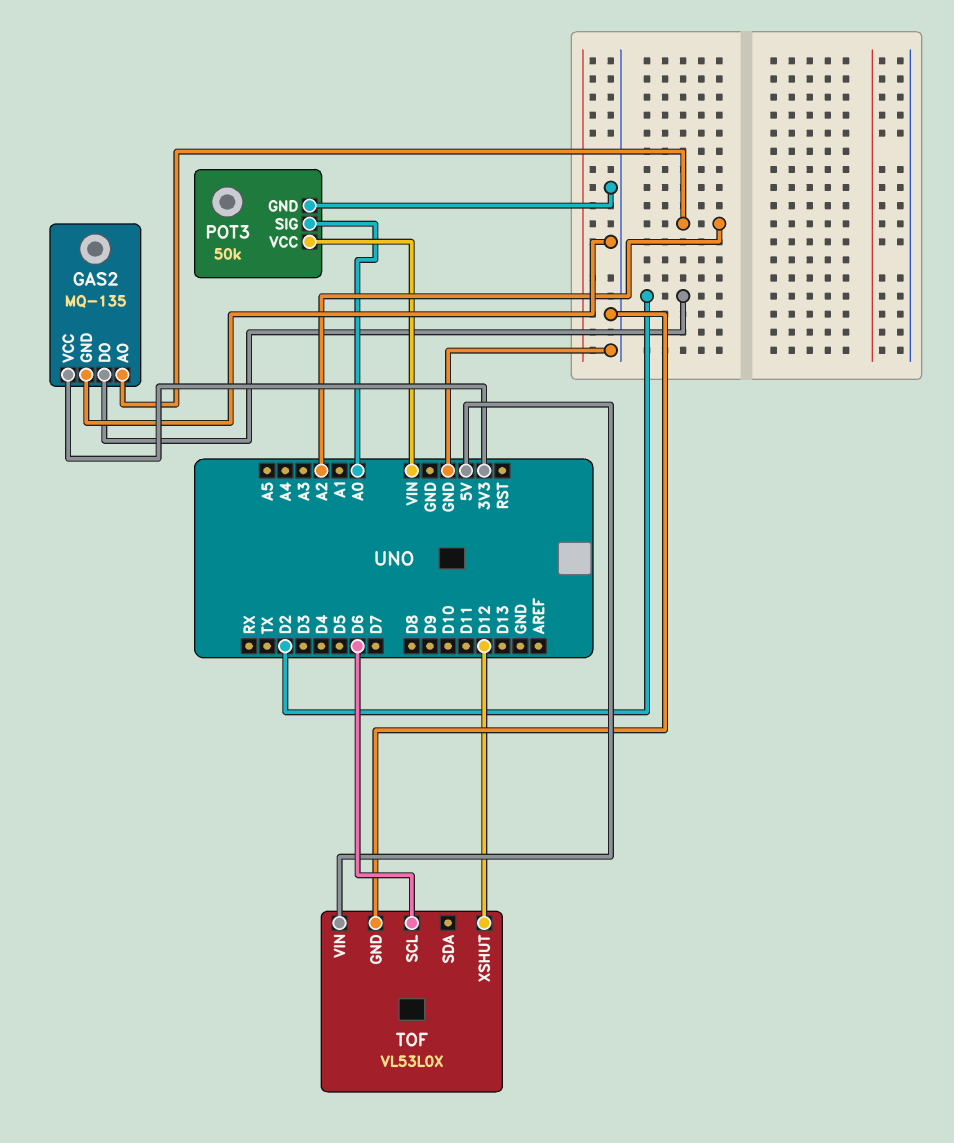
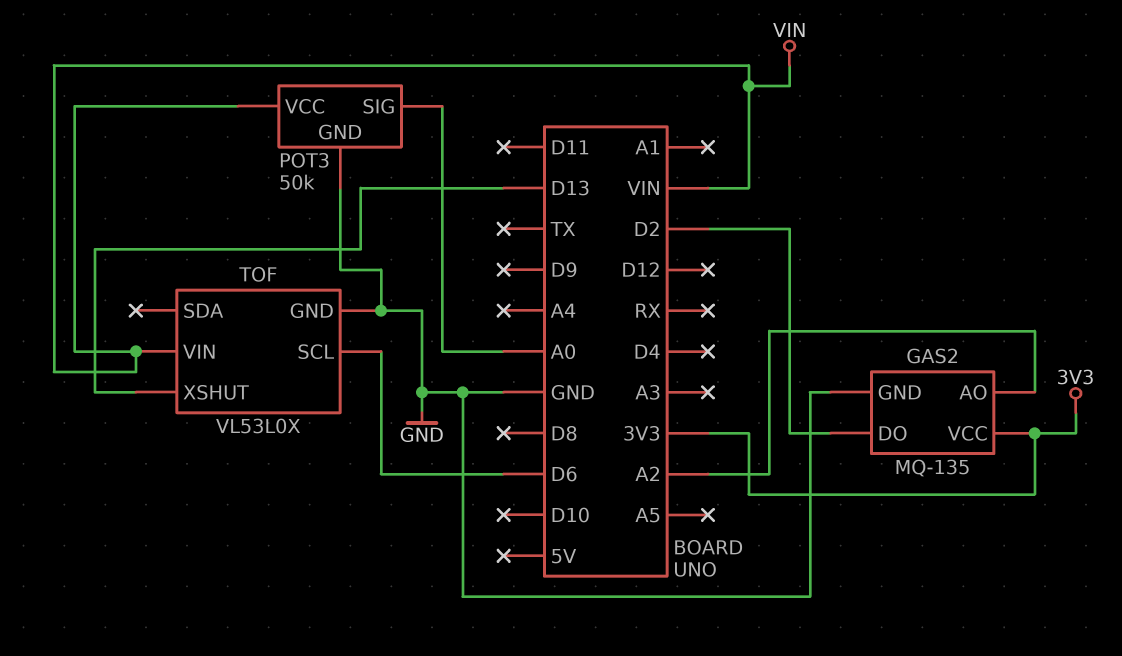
TOF pin VIN: 5V -> VIN
TOF pin XSHUT: D12 -> D13

